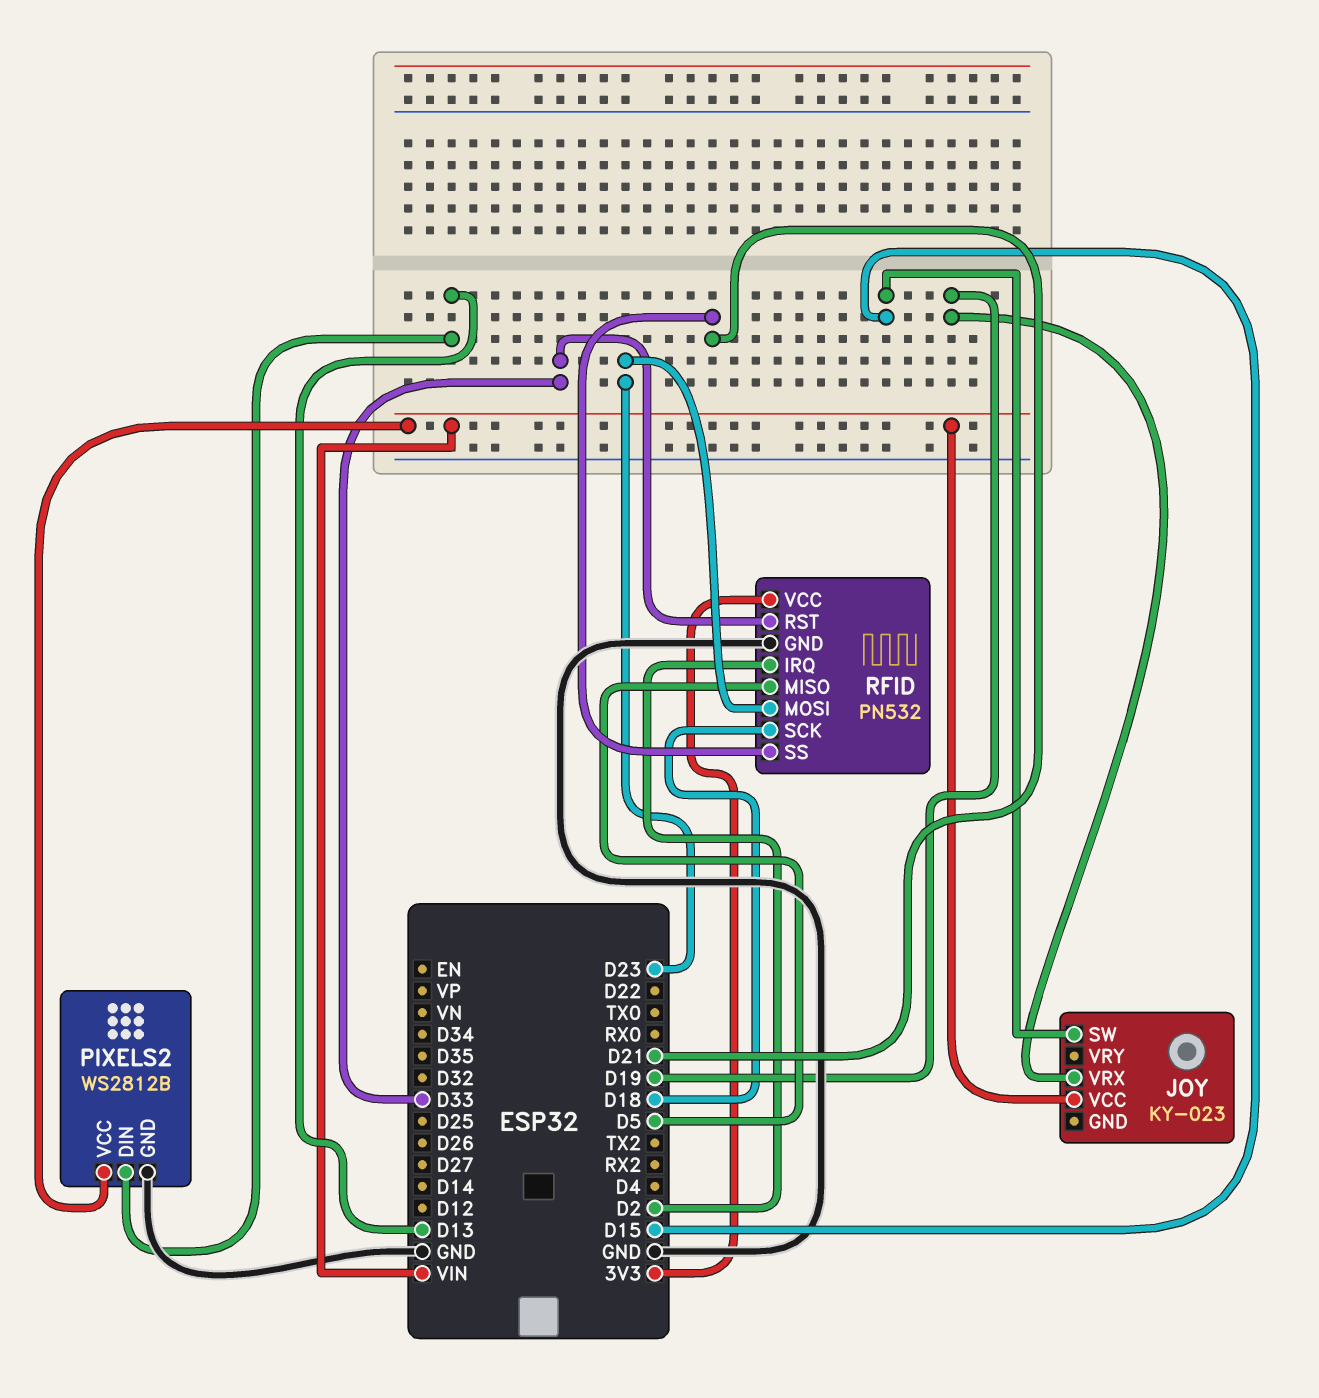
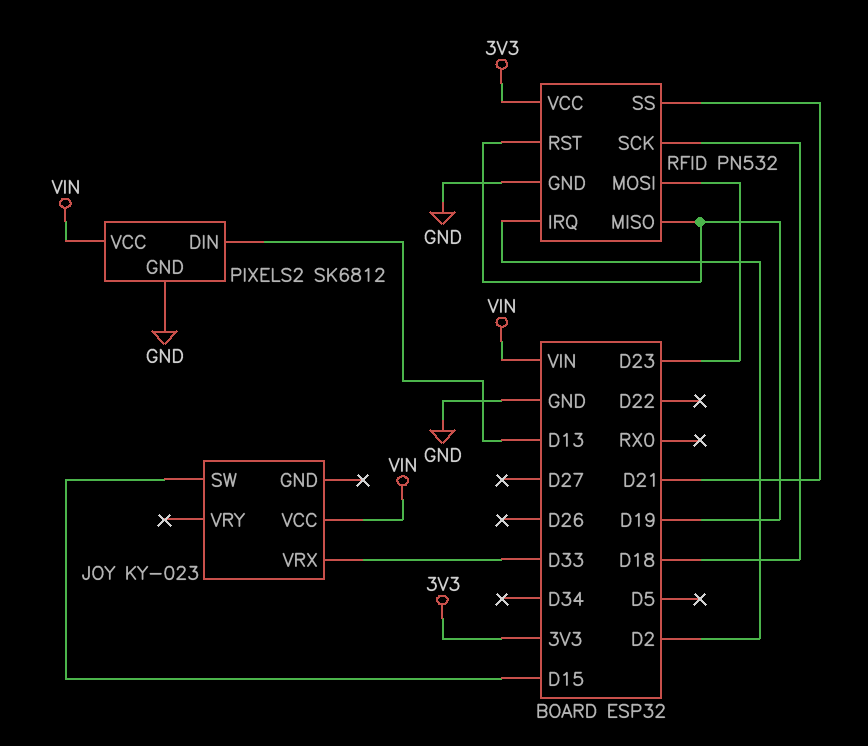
JOY pin VRX: D19 -> D33
PIXELS2: WS2812B -> SK6812
RFID pin MISO: D5 -> D19
RFID pin RST: D33 -> D19

